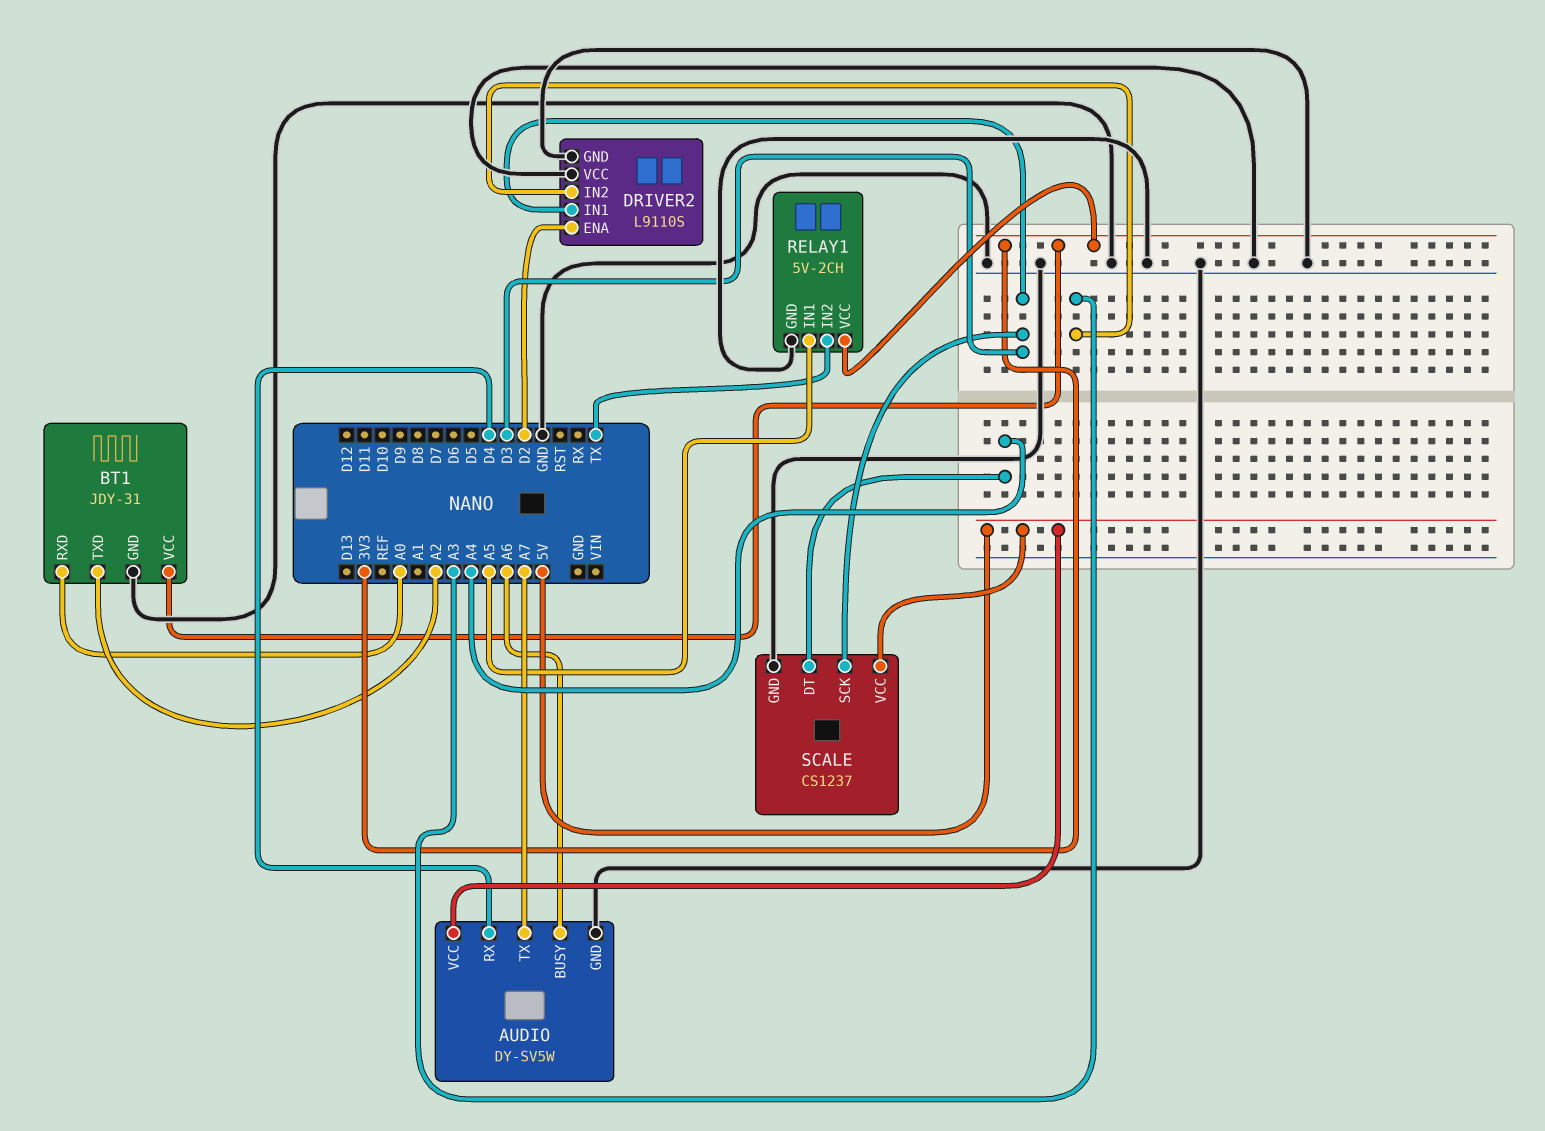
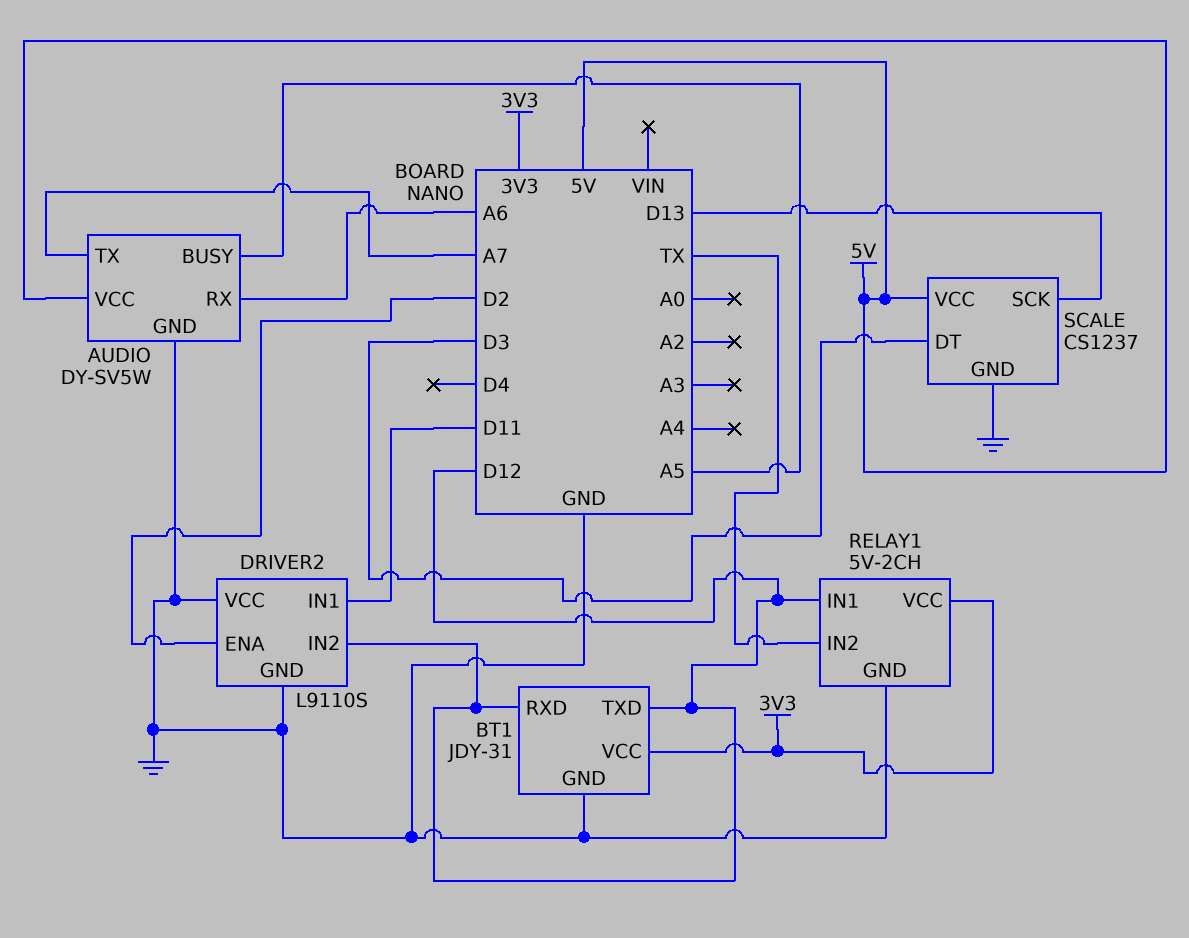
AUDIO pin BUSY: A6 -> A5
AUDIO pin RX: D4 -> A6
BT1 pin RXD: A0 -> D12
BT1 pin TXD: A2 -> D12
DRIVER2 pin IN1: D3 -> D11
DRIVER2 pin IN2: A3 -> D12
RELAY1 pin IN1: A5 -> D12
SCALE pin DT: A4 -> D3
SCALE pin SCK: D3 -> D13

